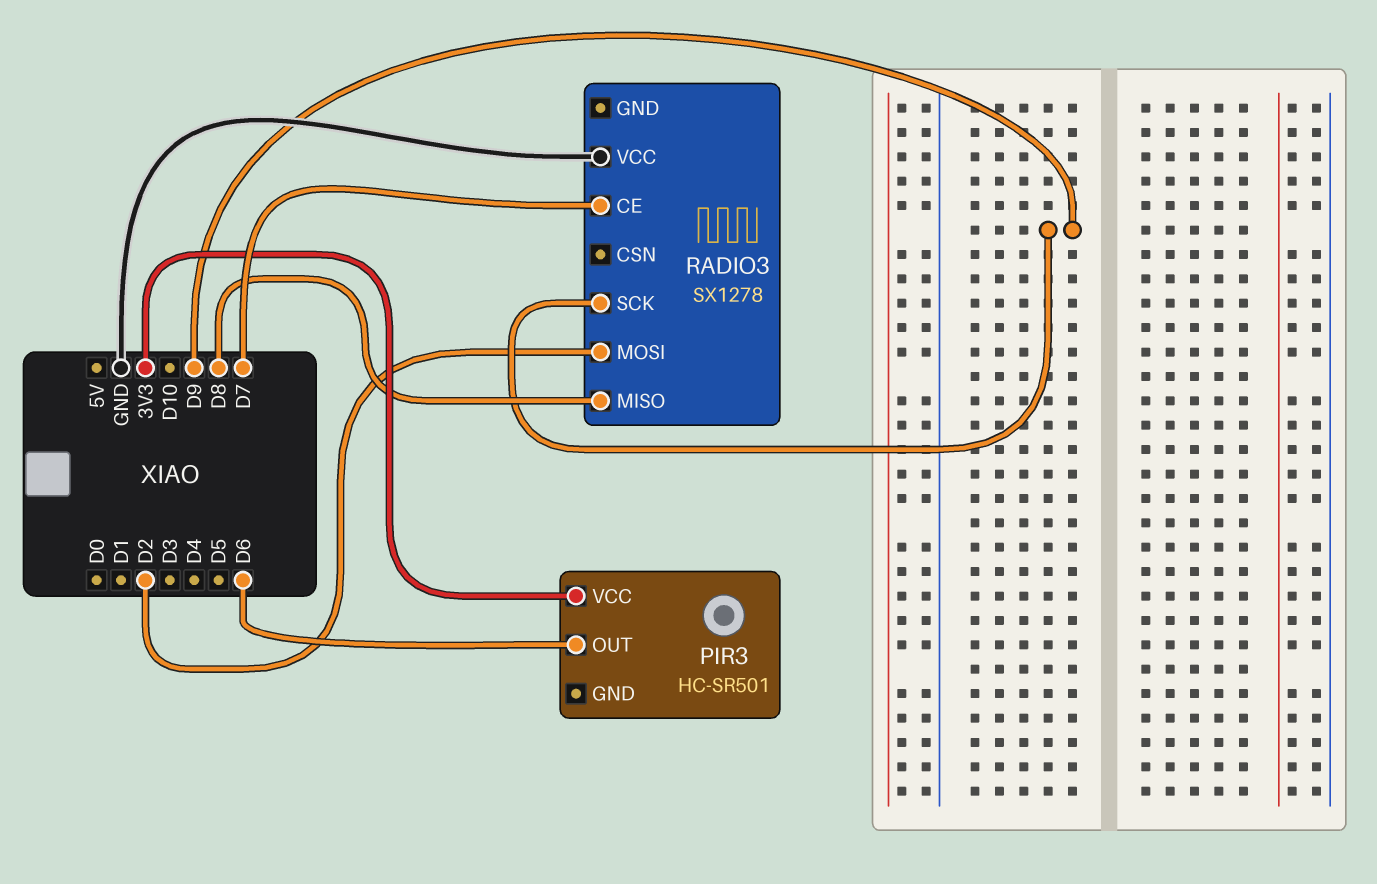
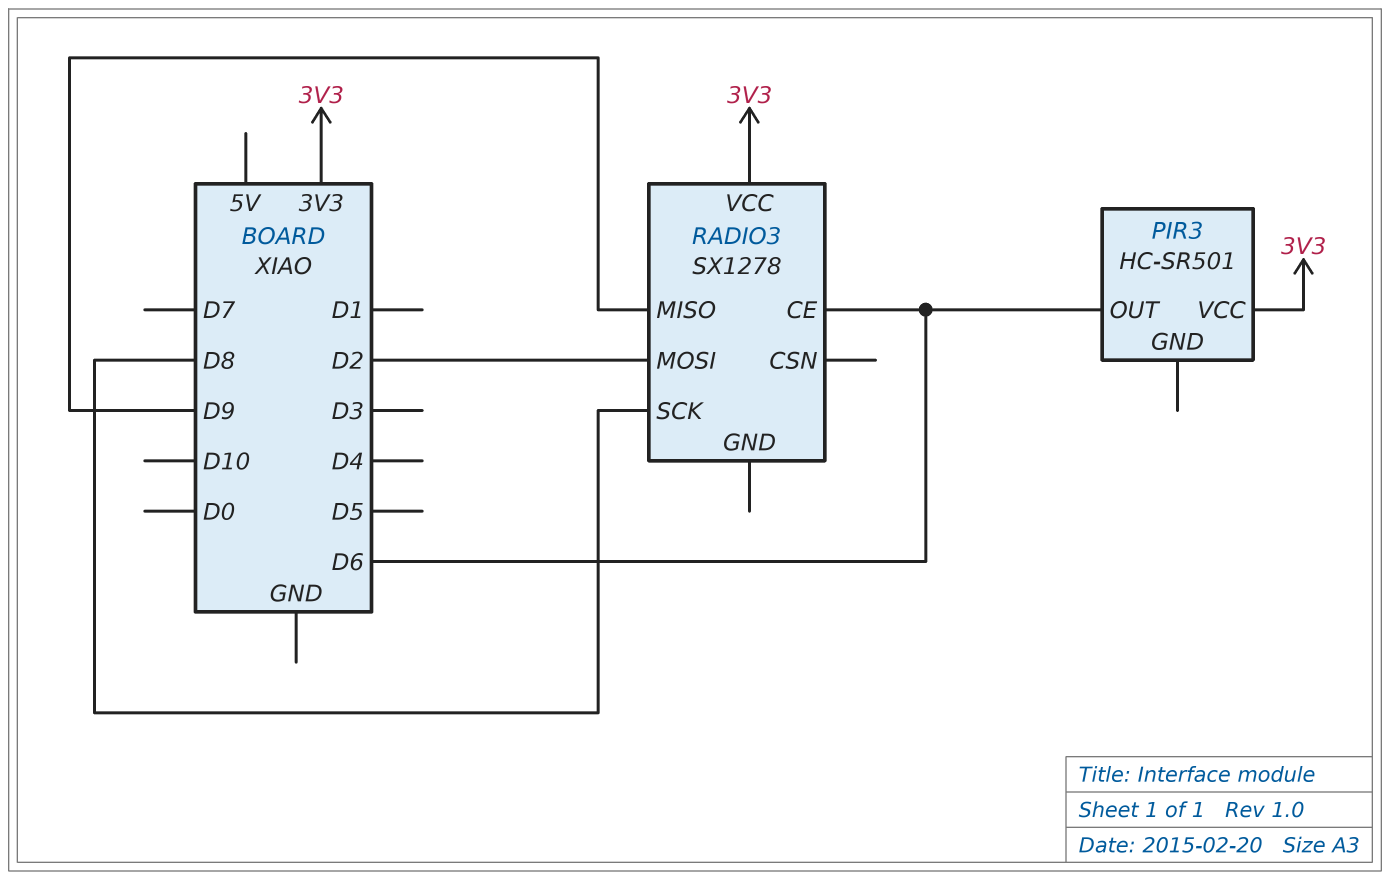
RADIO3 pin CE: D7 -> D6
RADIO3 pin MISO: D8 -> D9
RADIO3 pin SCK: D9 -> D8
RADIO3 pin VCC: GND -> 3V3

